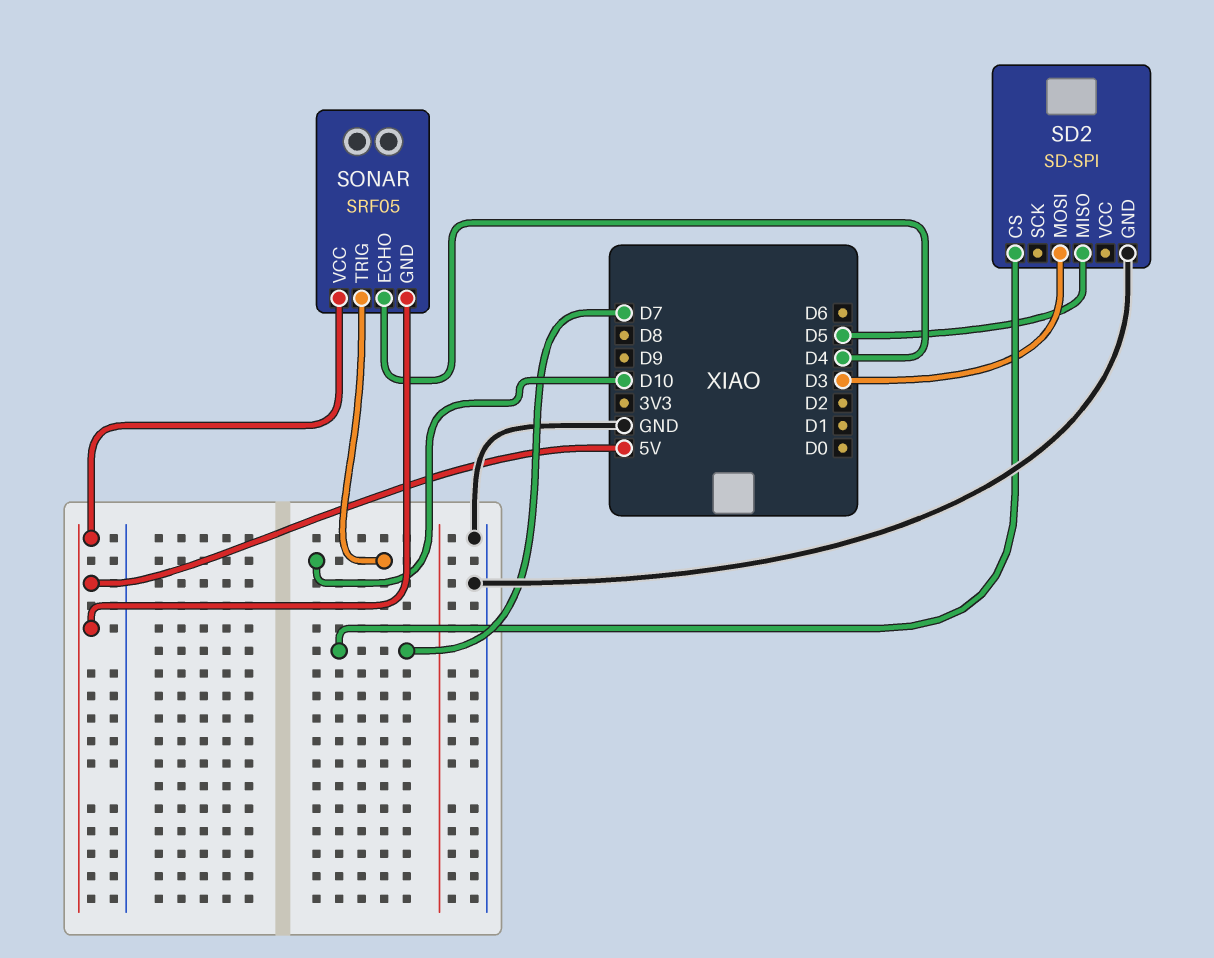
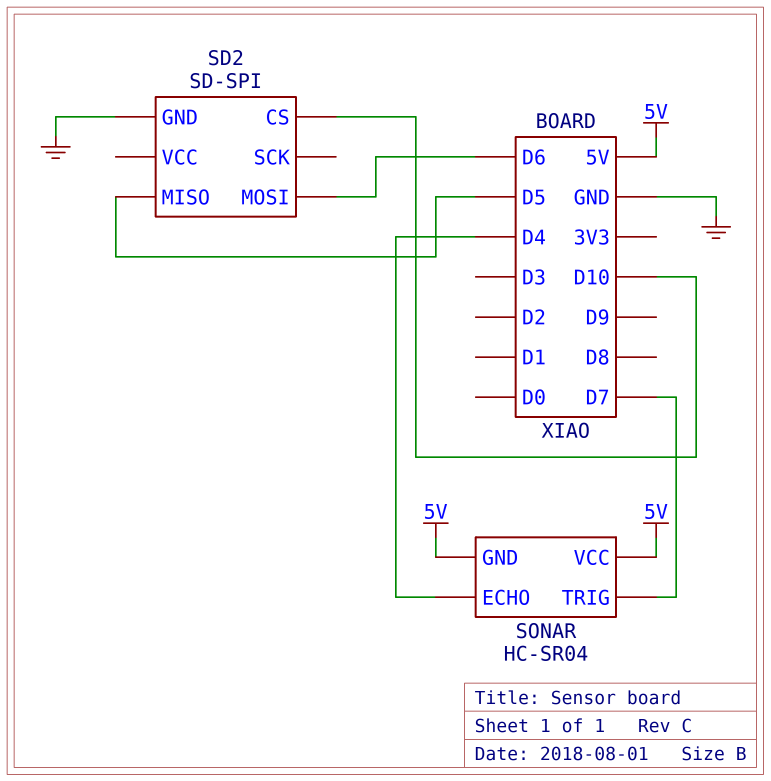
SD2 pin CS: D7 -> D10
SD2 pin MOSI: D3 -> D6
SONAR: SRF05 -> HC-SR04
SONAR pin TRIG: D10 -> D7

